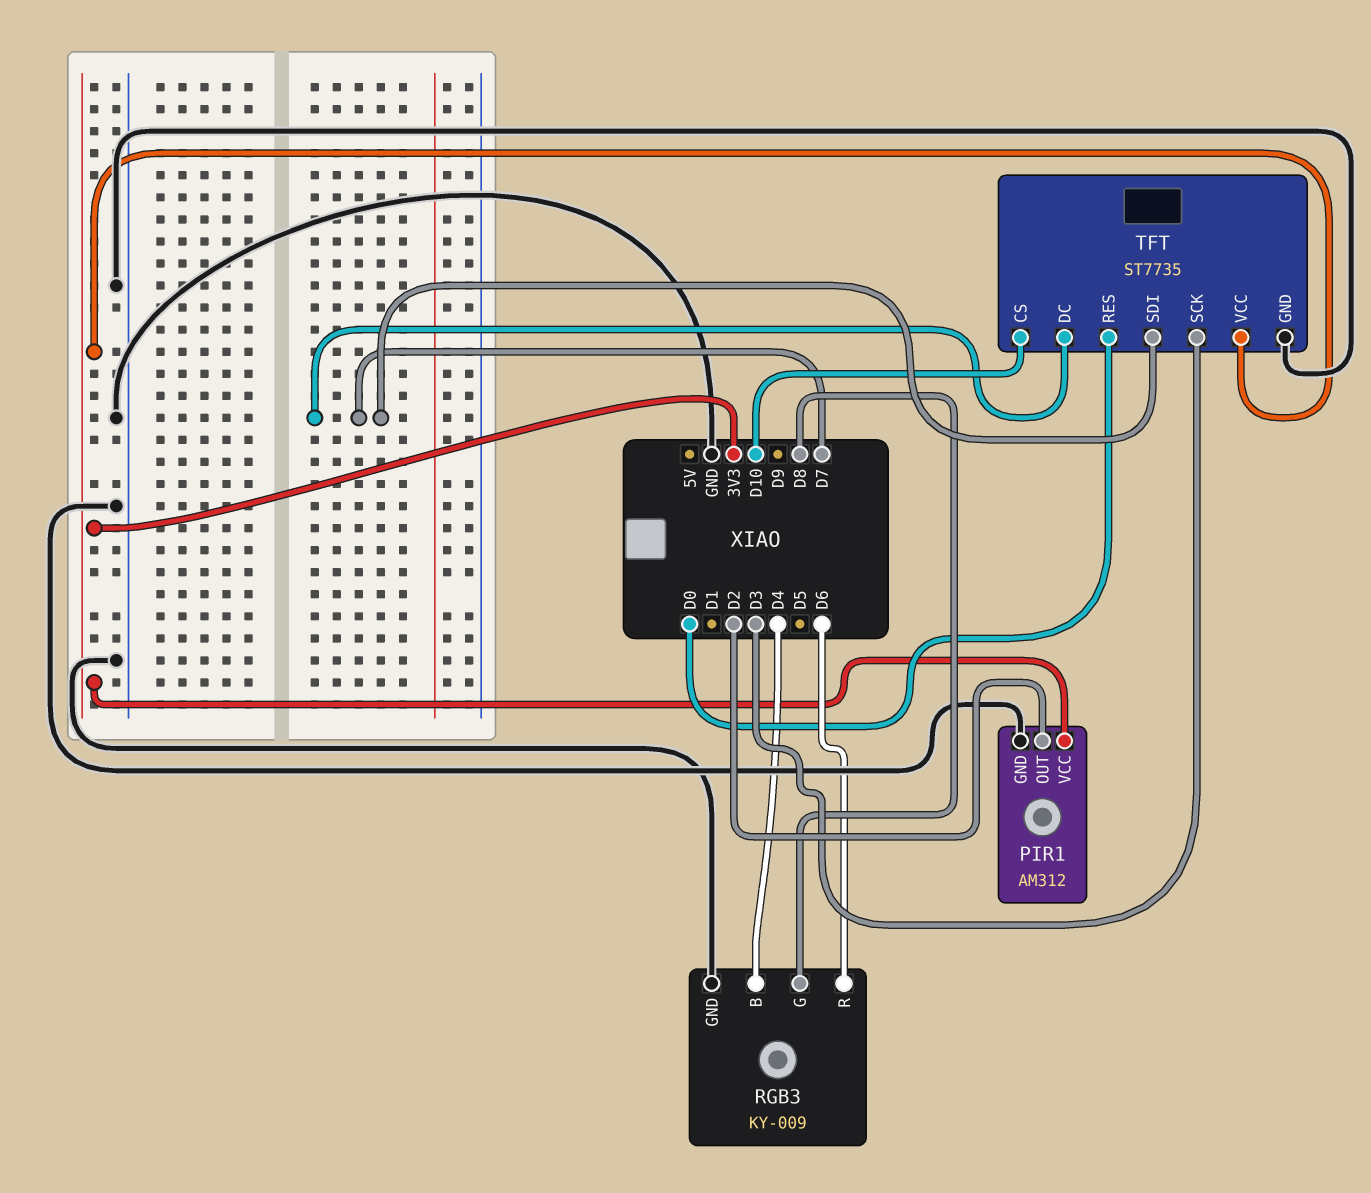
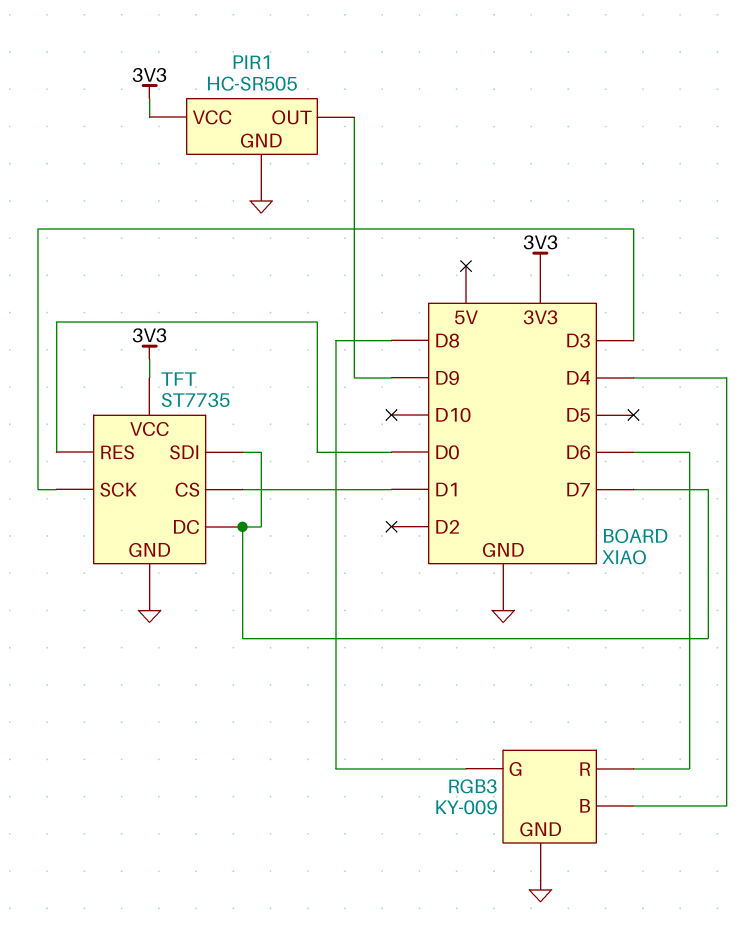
PIR1: AM312 -> HC-SR505
PIR1 pin OUT: D2 -> D9
TFT pin CS: D10 -> D1

